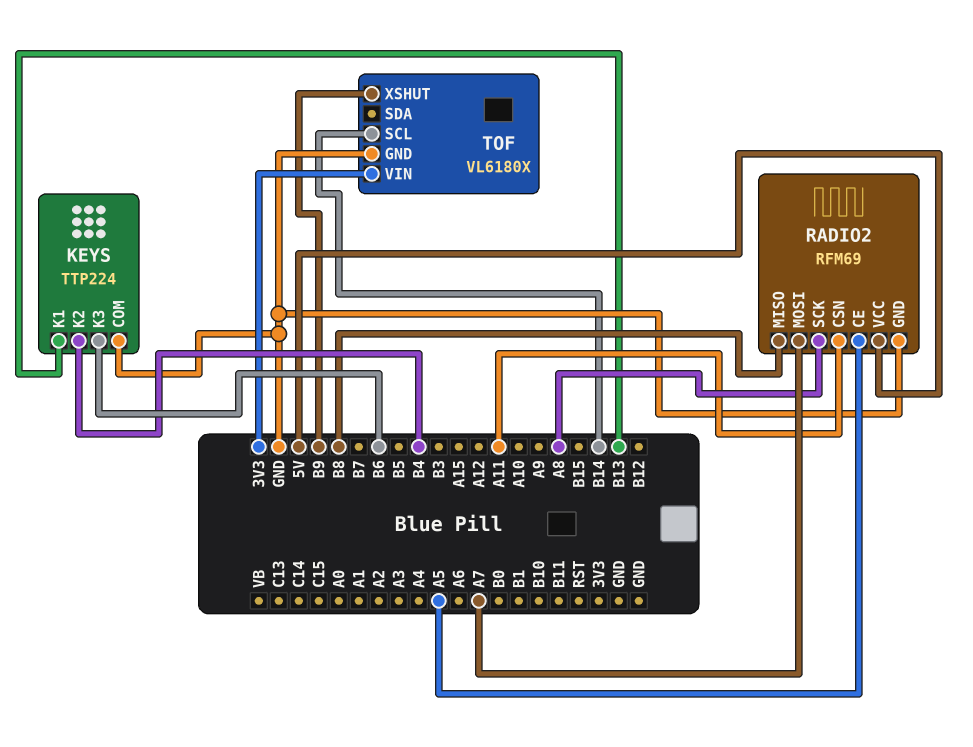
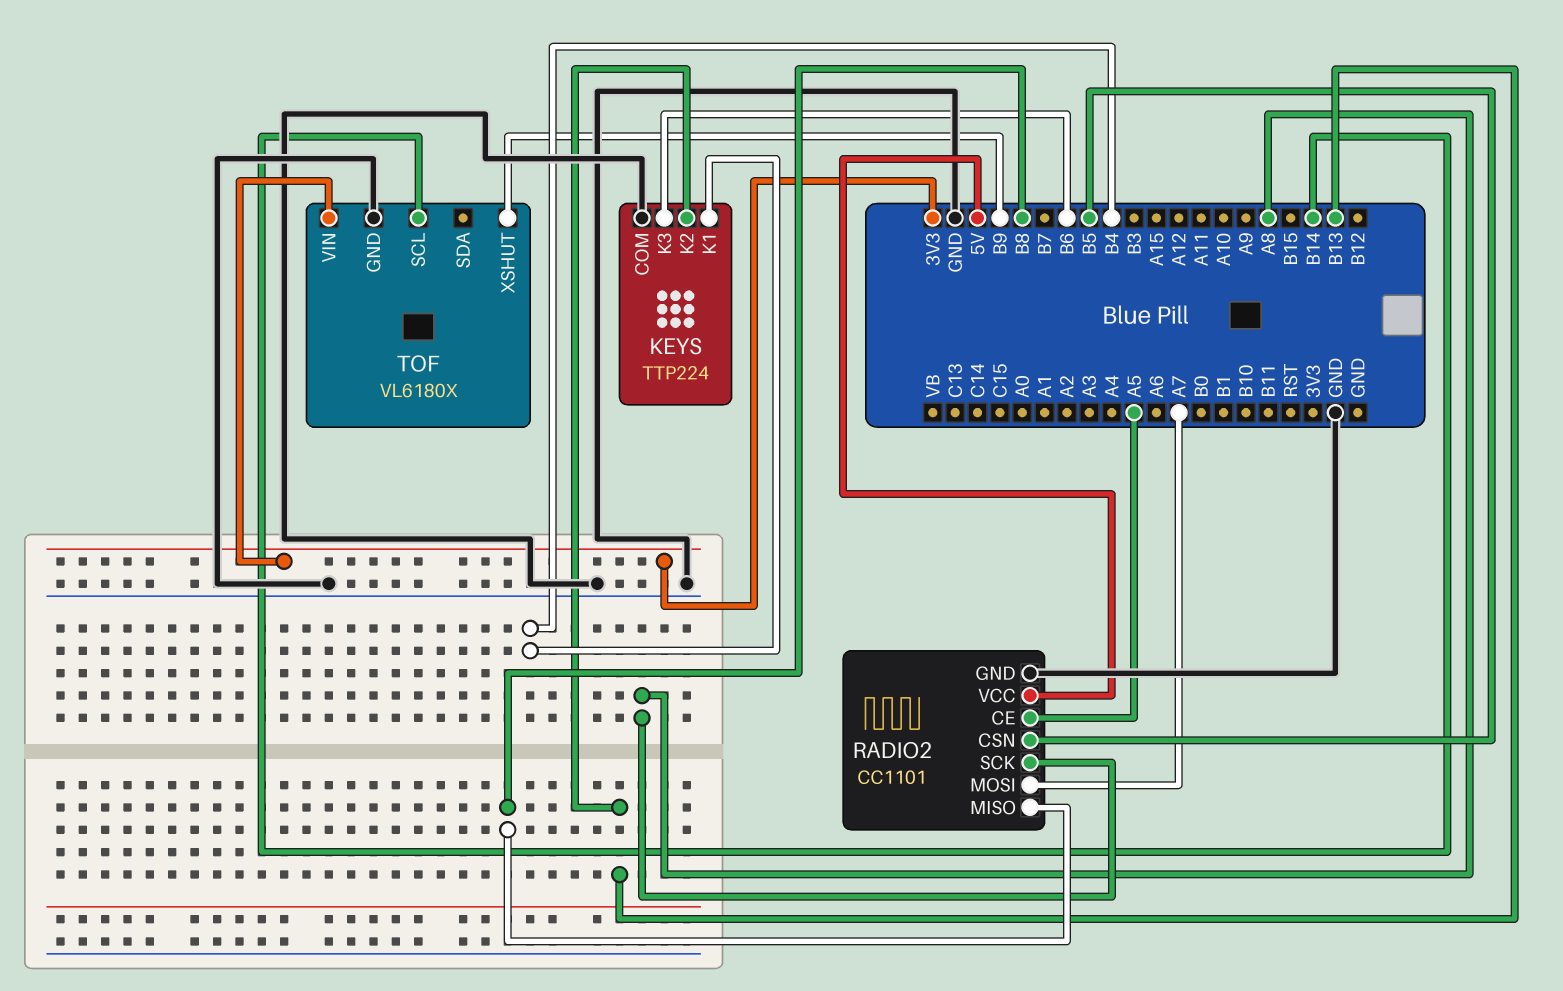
KEYS pin K1: B13 -> B4
KEYS pin K2: B4 -> B13
RADIO2: RFM69 -> CC1101
RADIO2 pin CSN: A11 -> B5

